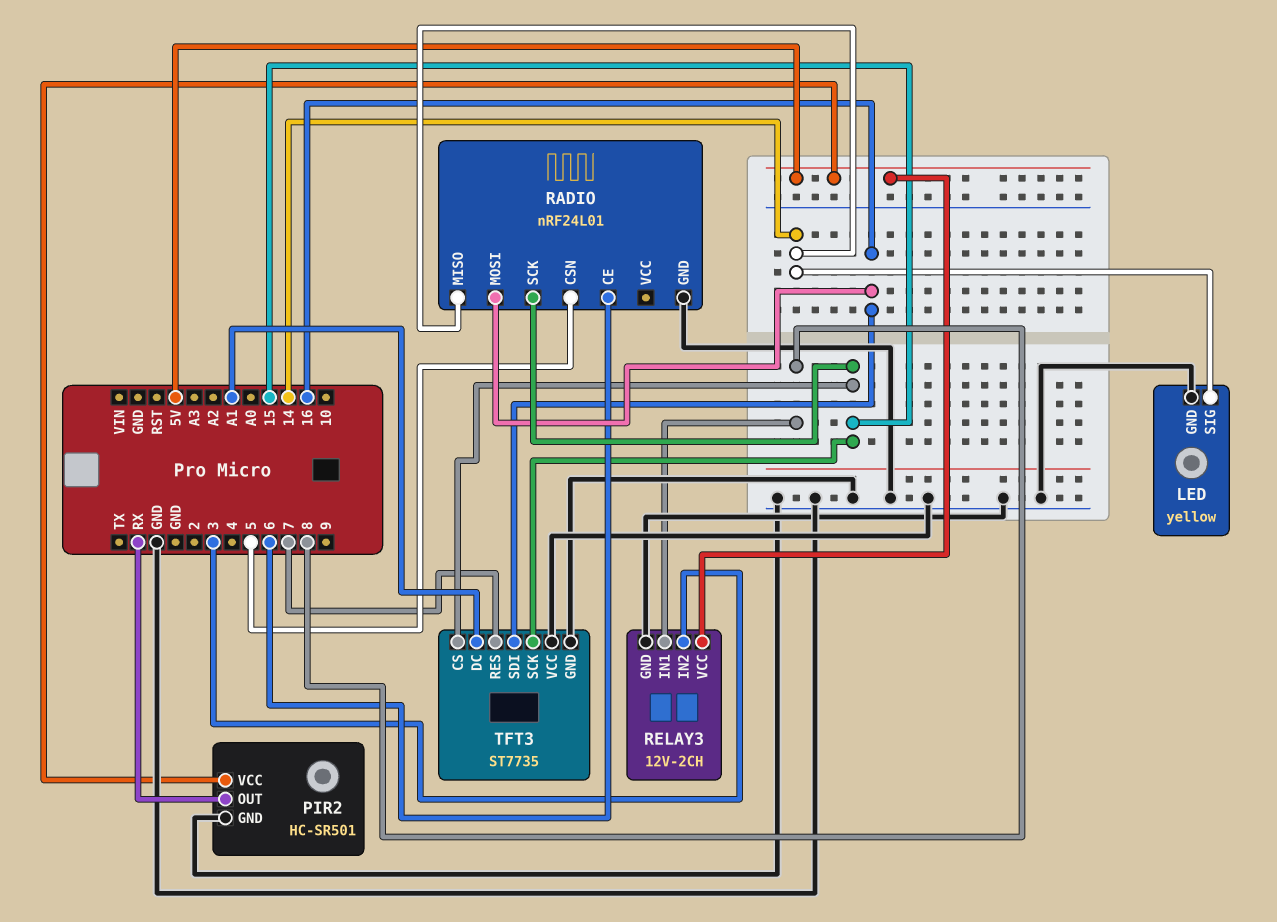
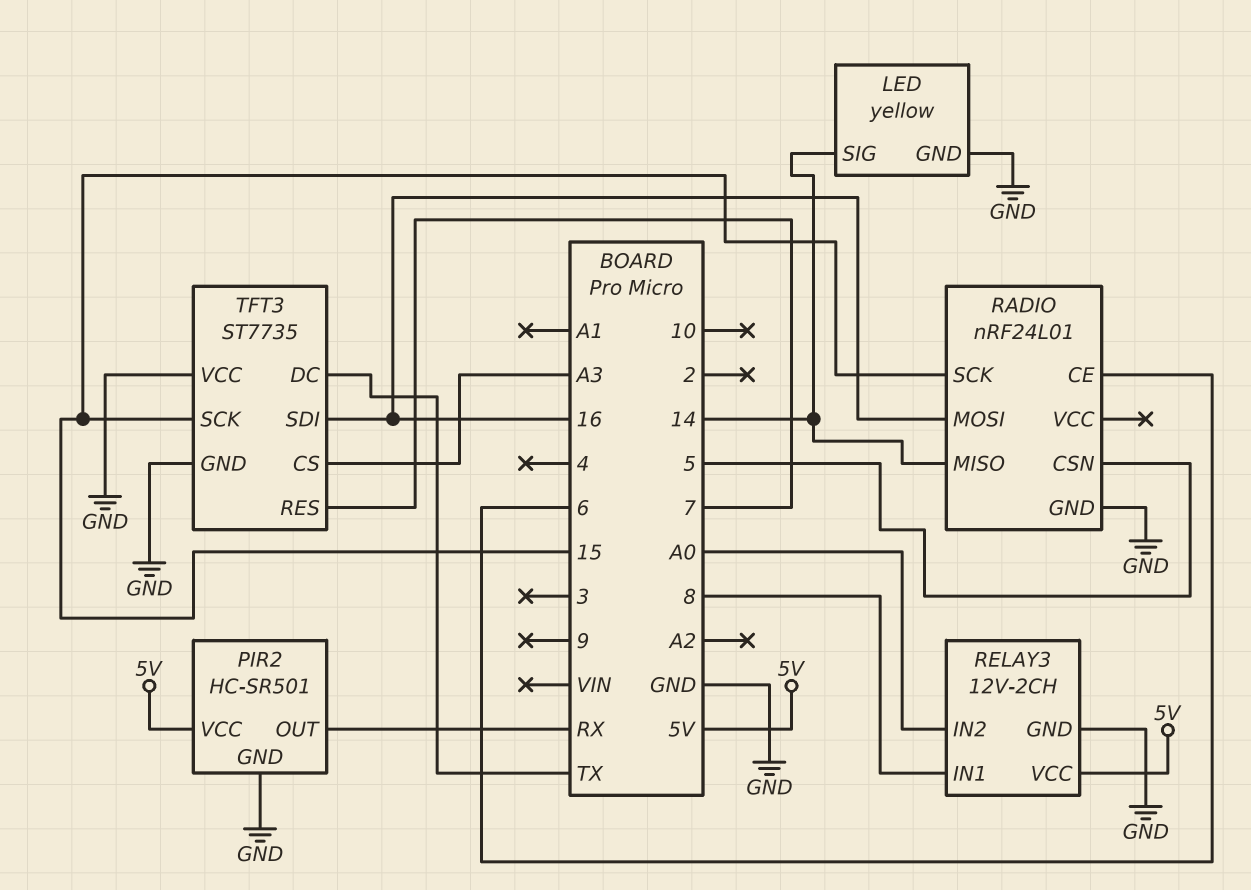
RELAY3 pin IN2: 3 -> A0
TFT3 pin CS: 15 -> A3
TFT3 pin DC: A1 -> TX

